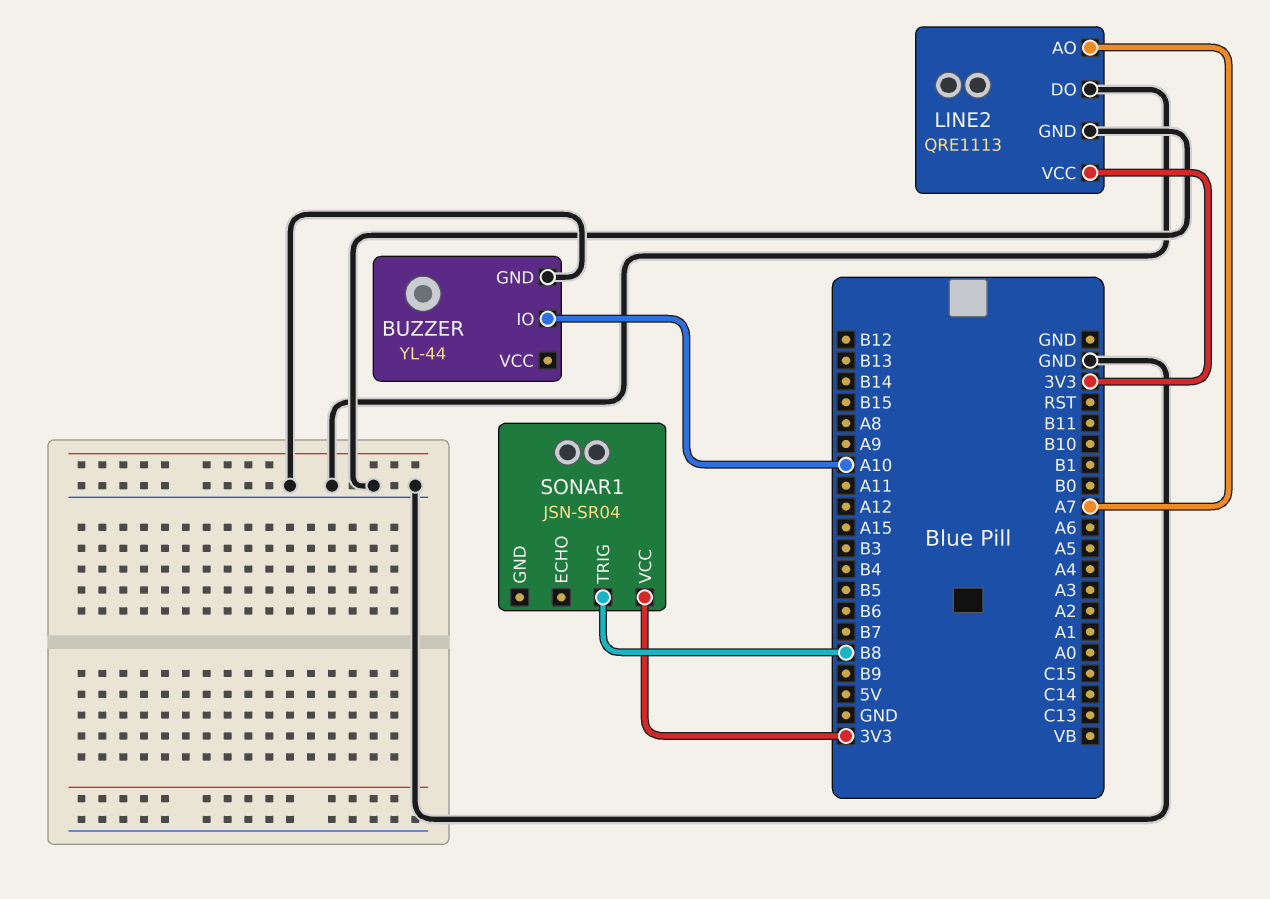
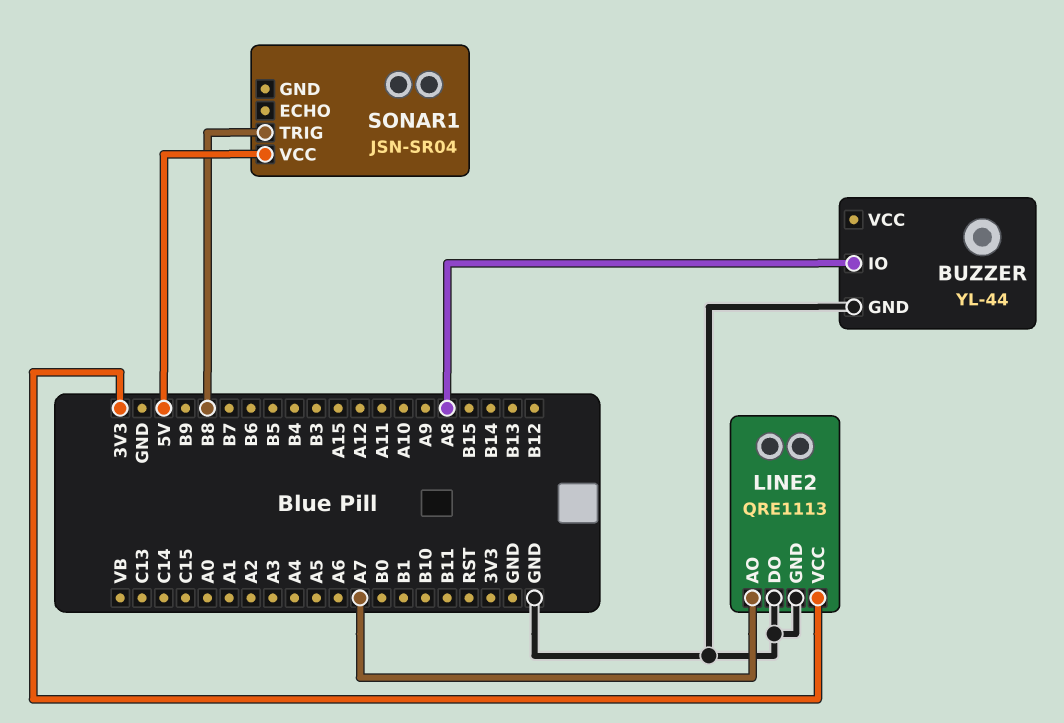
BUZZER pin IO: A10 -> A8
SONAR1 pin VCC: 3V3 -> 5V

